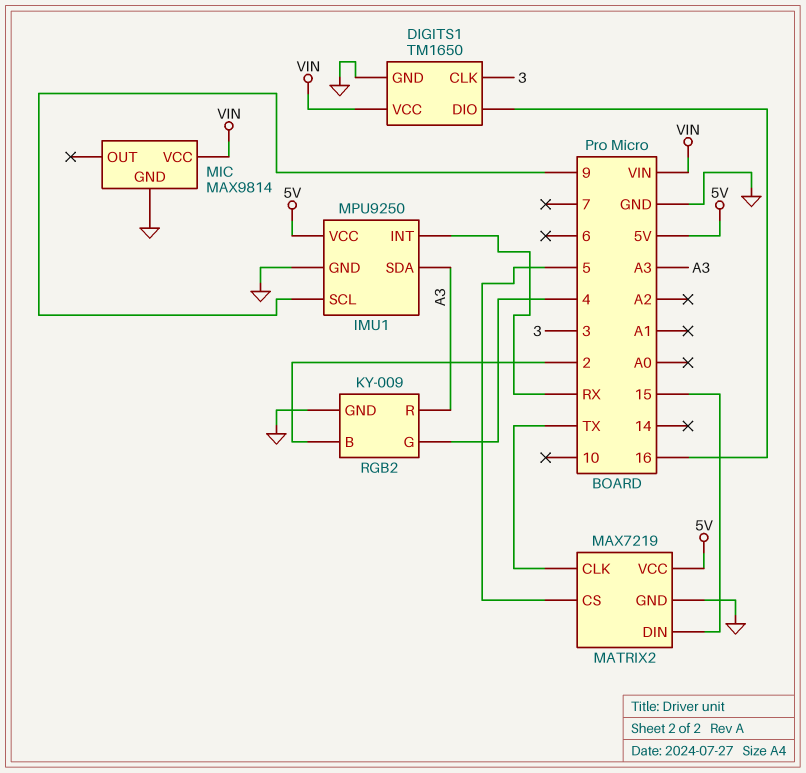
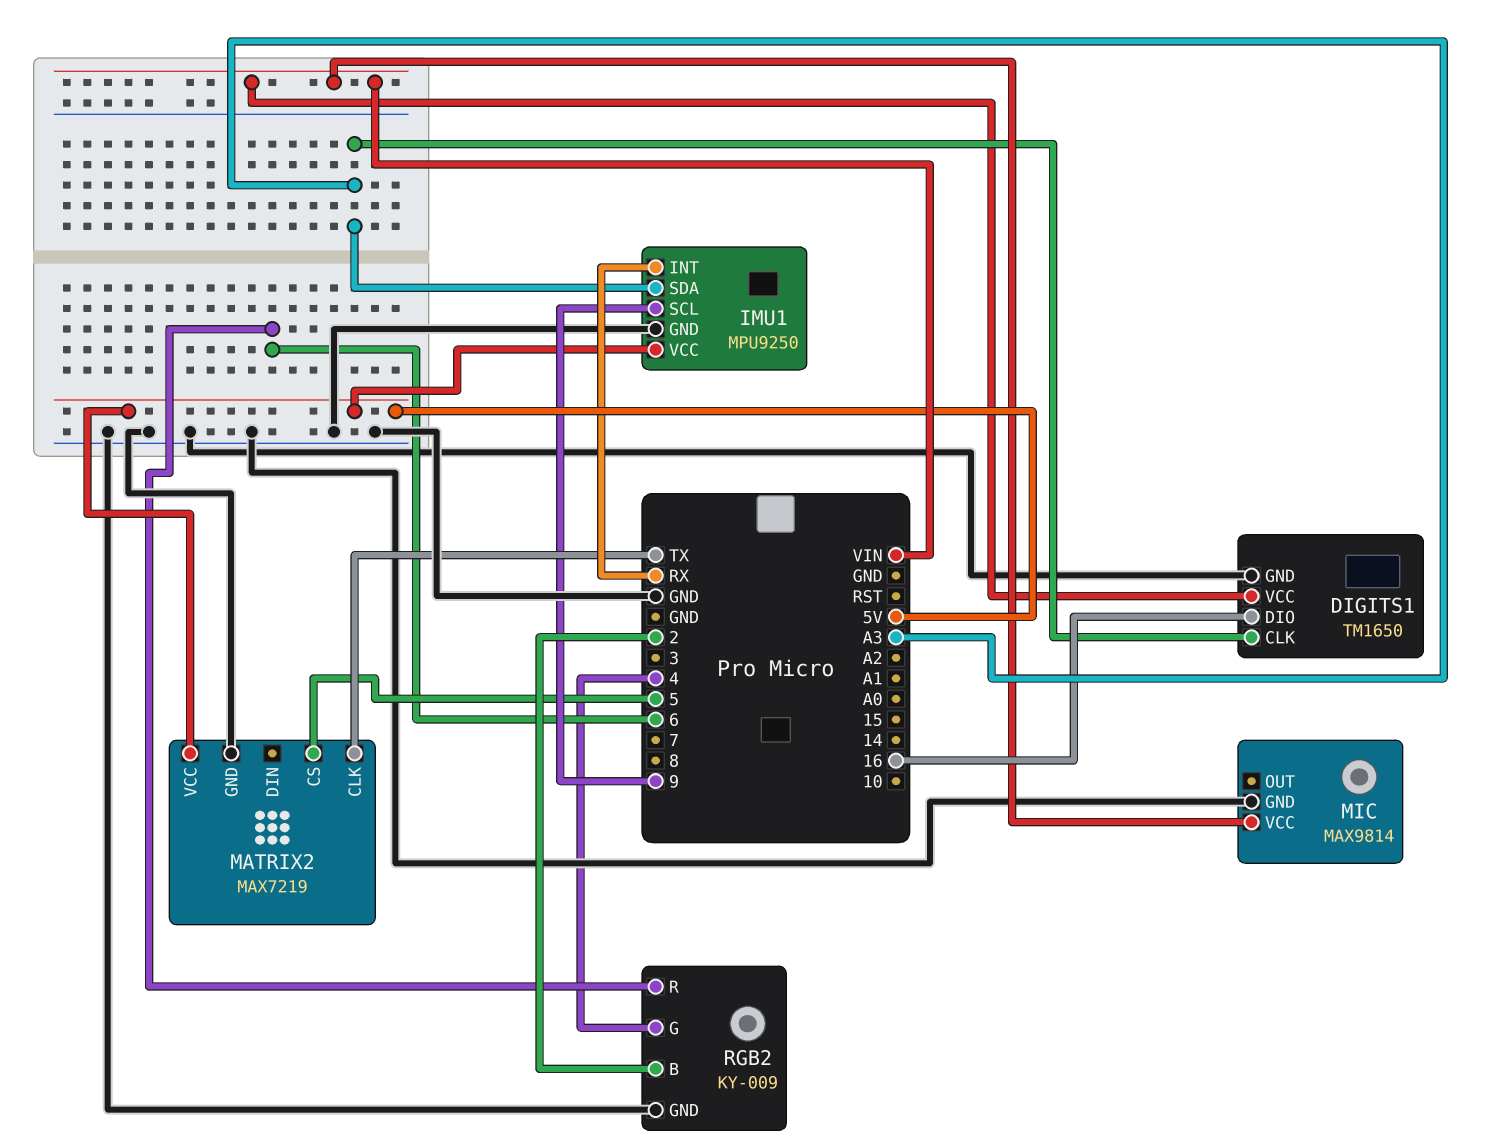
DIGITS1 pin CLK: 3 -> A3
MATRIX2 pin DIN: 15 -> none
RGB2 pin R: A3 -> 6

